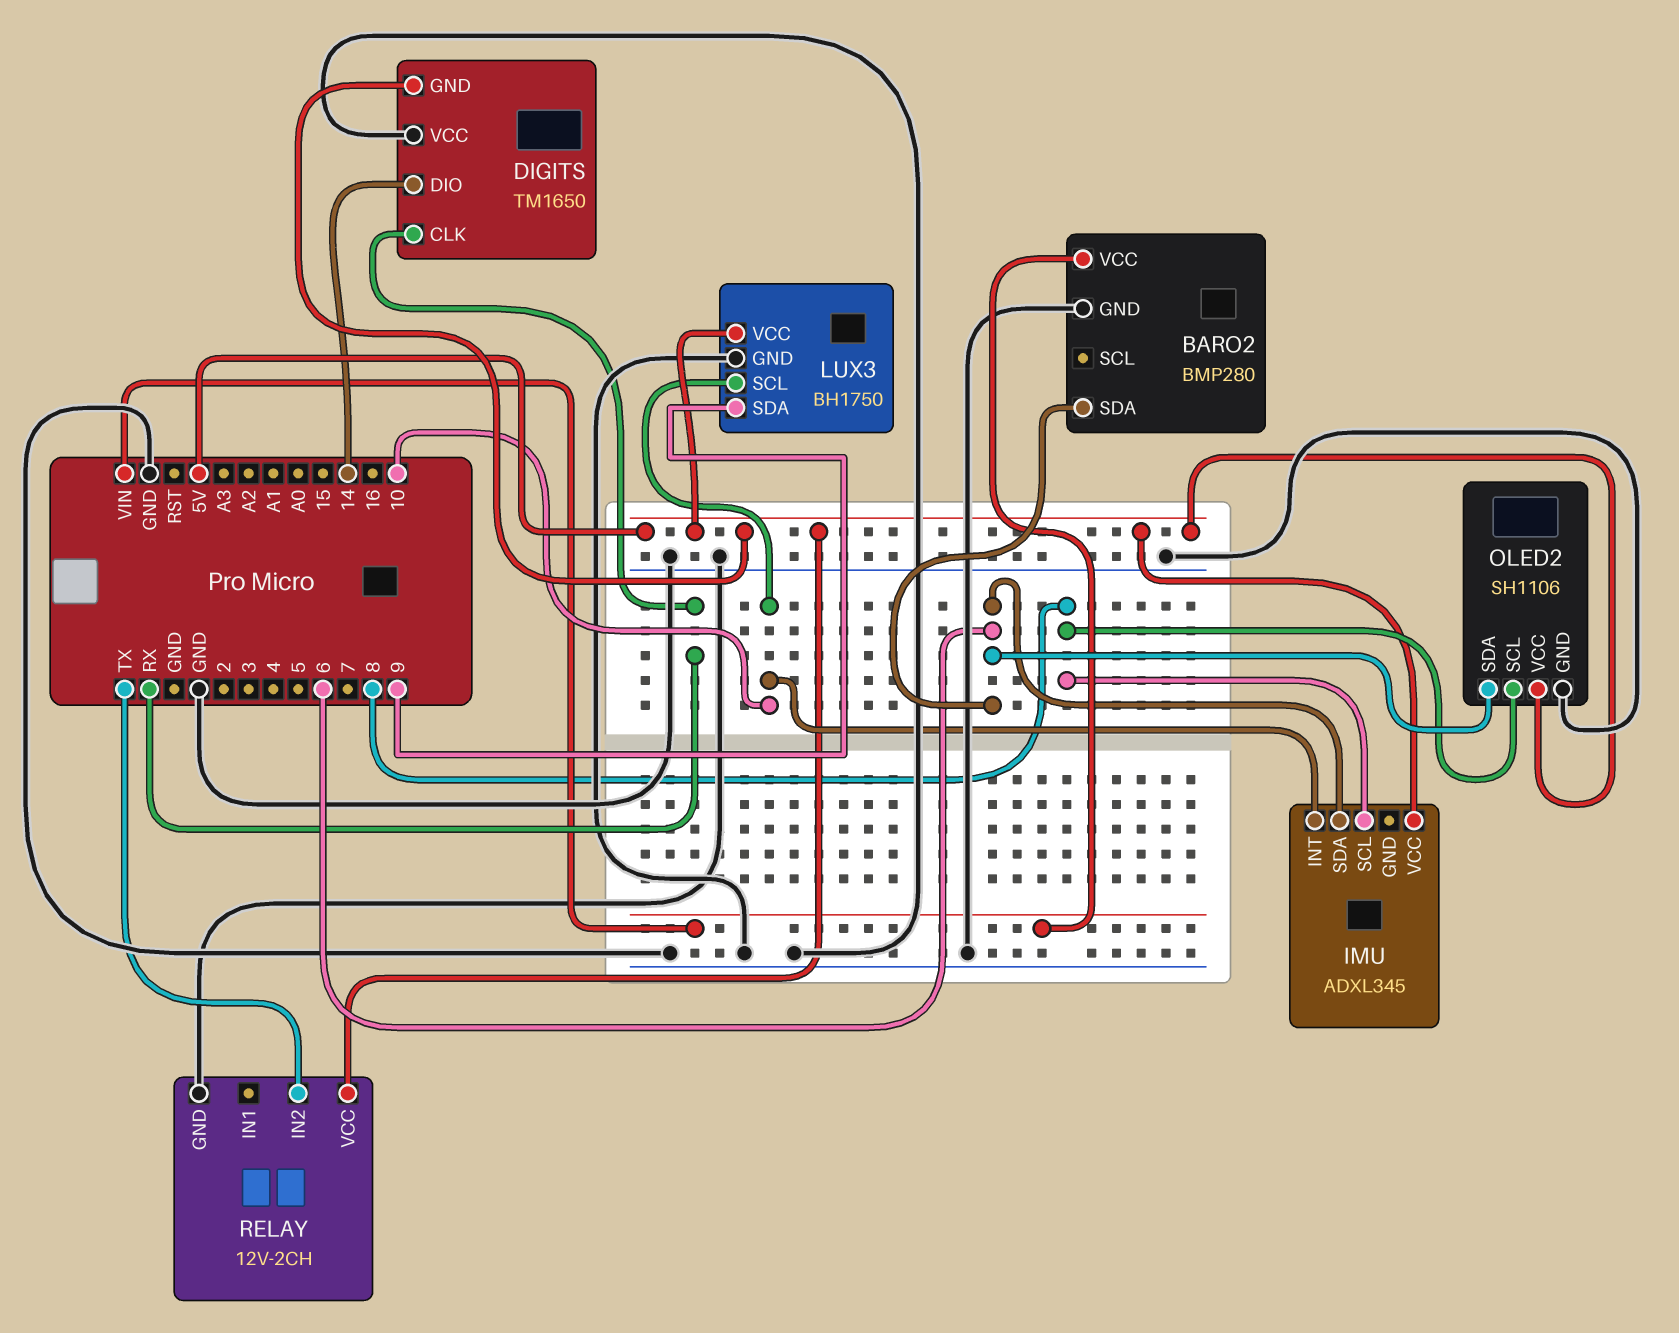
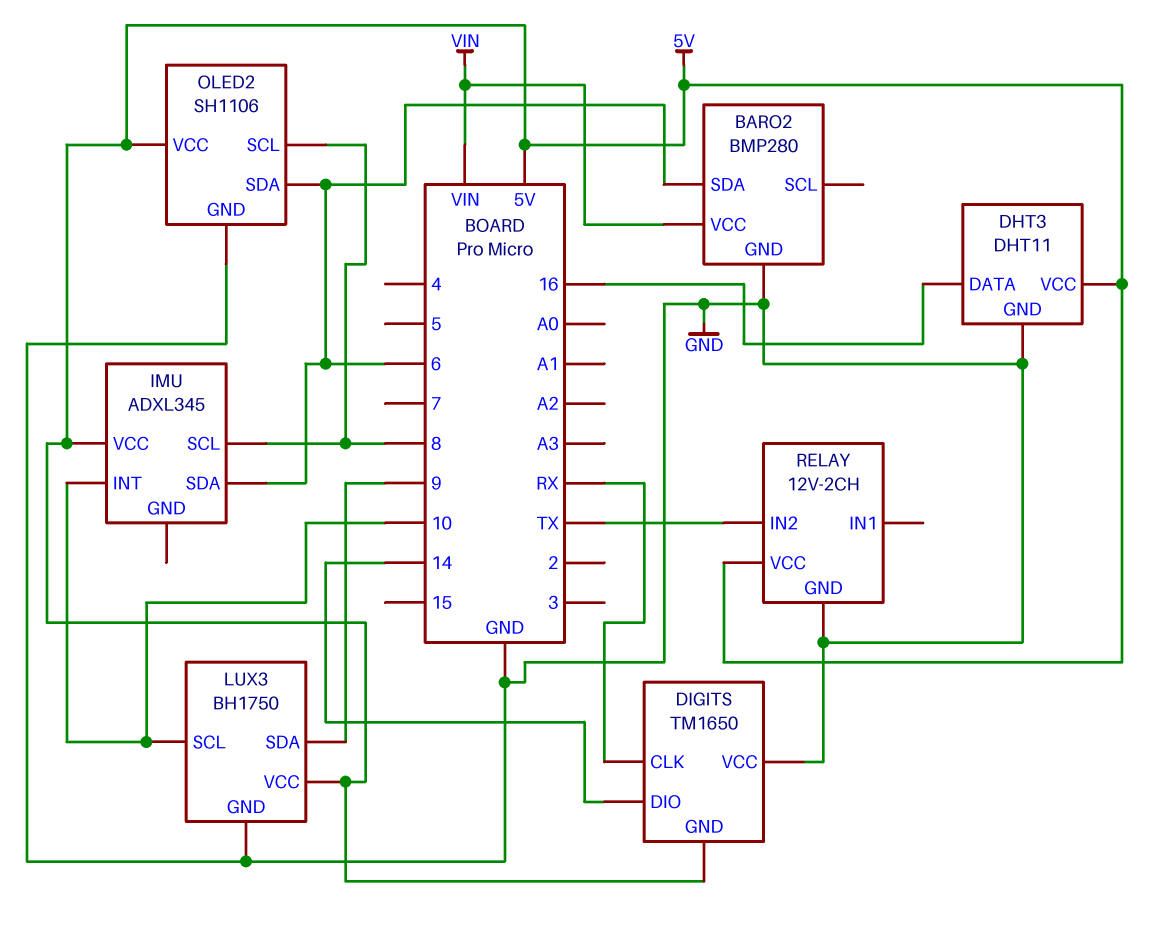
DHT3: none -> DHT11
DHT3 pin DATA: none -> 16
DHT3 pin GND: none -> GND
DHT3 pin VCC: none -> 5V

